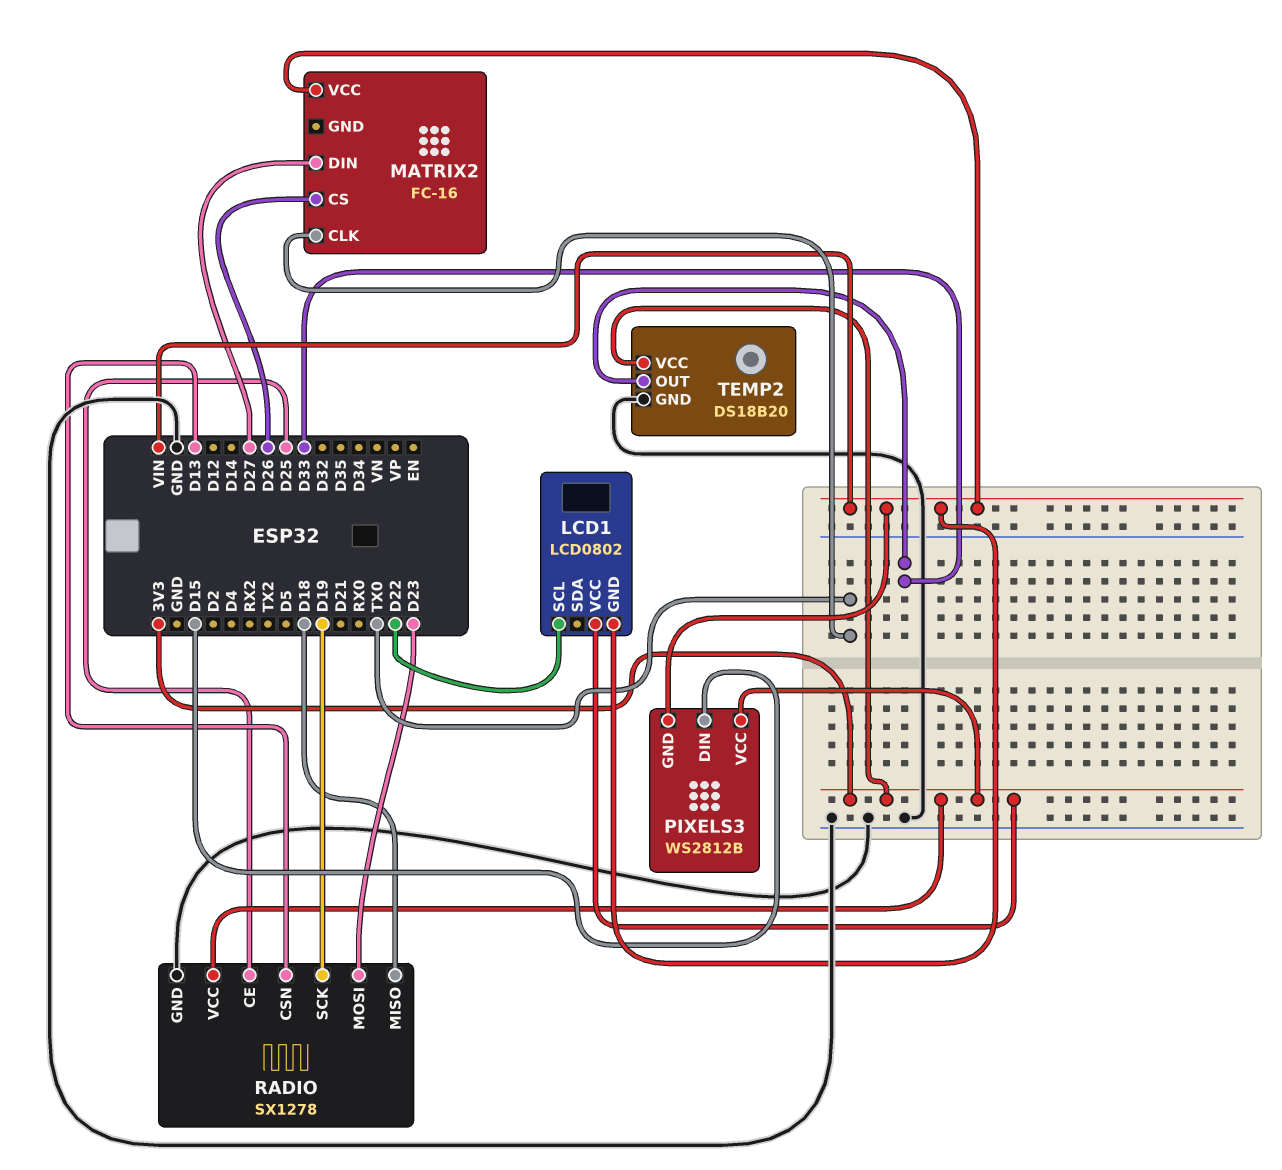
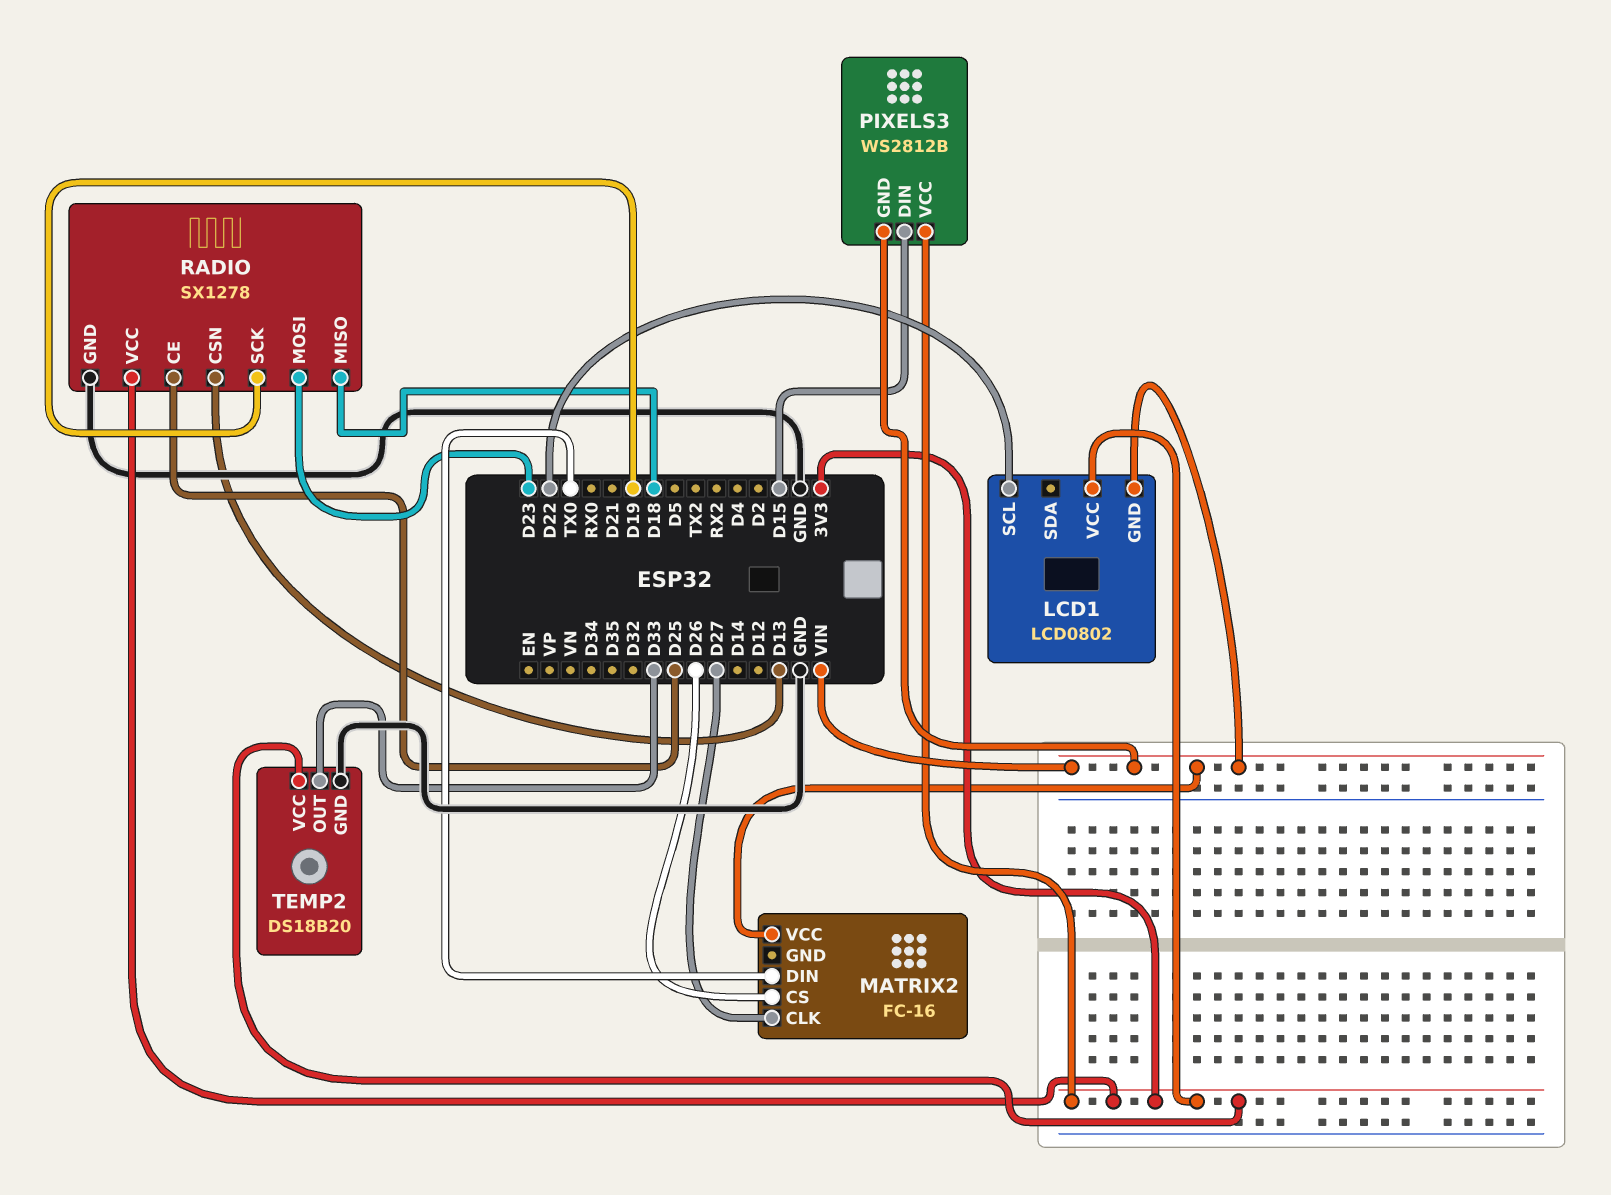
MATRIX2 pin CLK: TX0 -> D27
MATRIX2 pin DIN: D27 -> TX0

